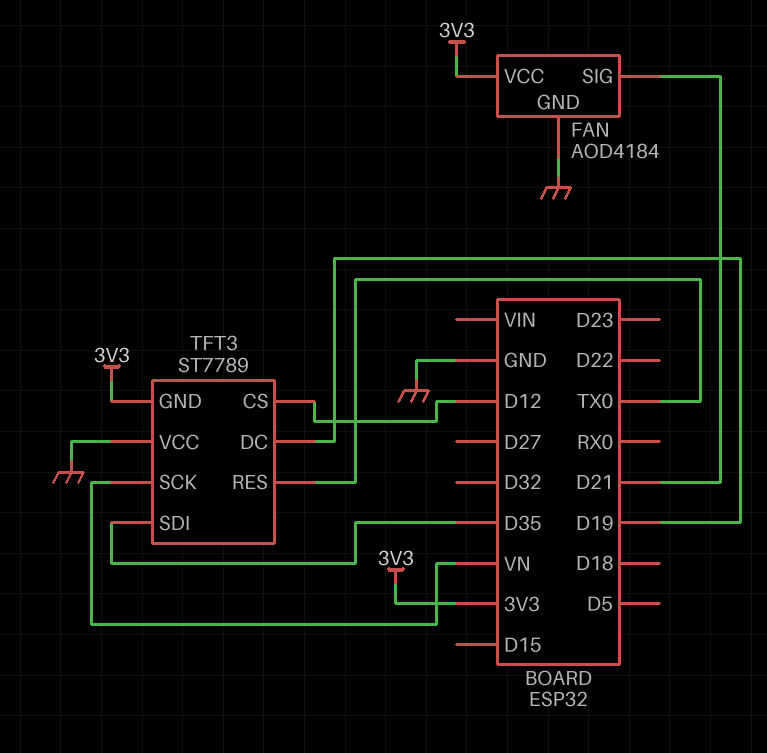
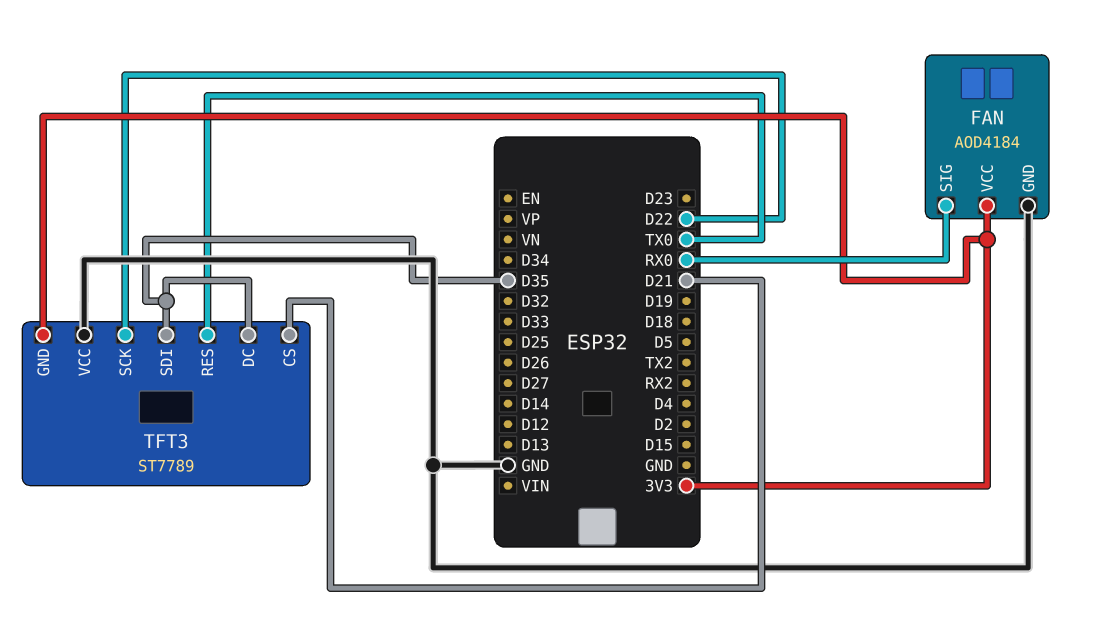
FAN pin SIG: D21 -> RX0
TFT3 pin CS: D12 -> D21
TFT3 pin DC: D19 -> D35
TFT3 pin SCK: VN -> D22

